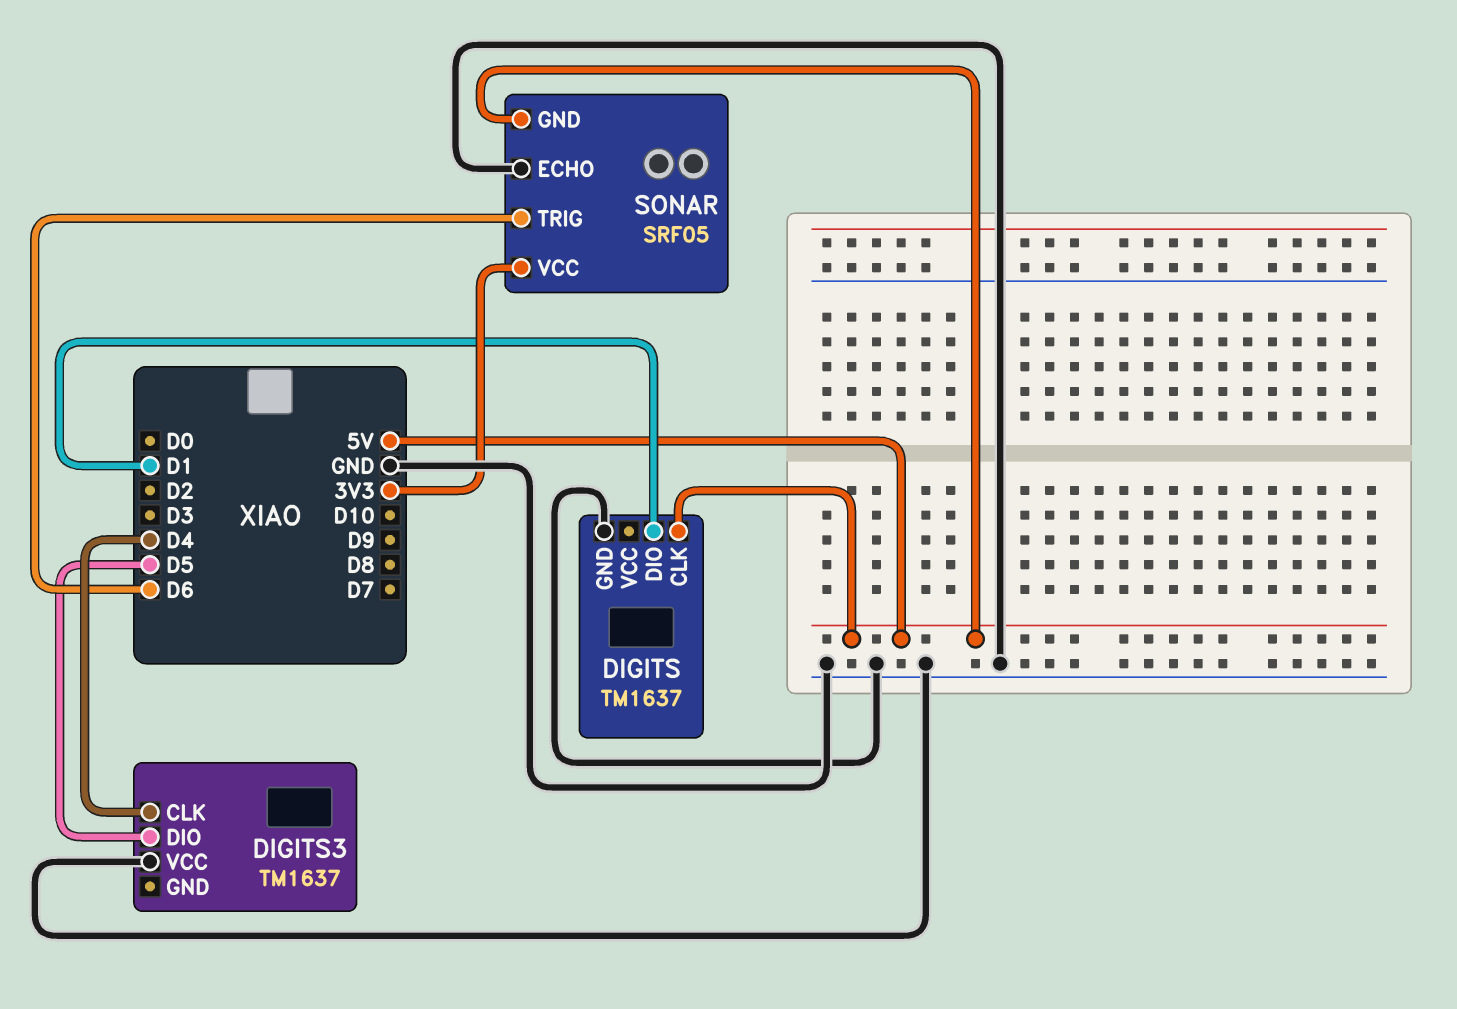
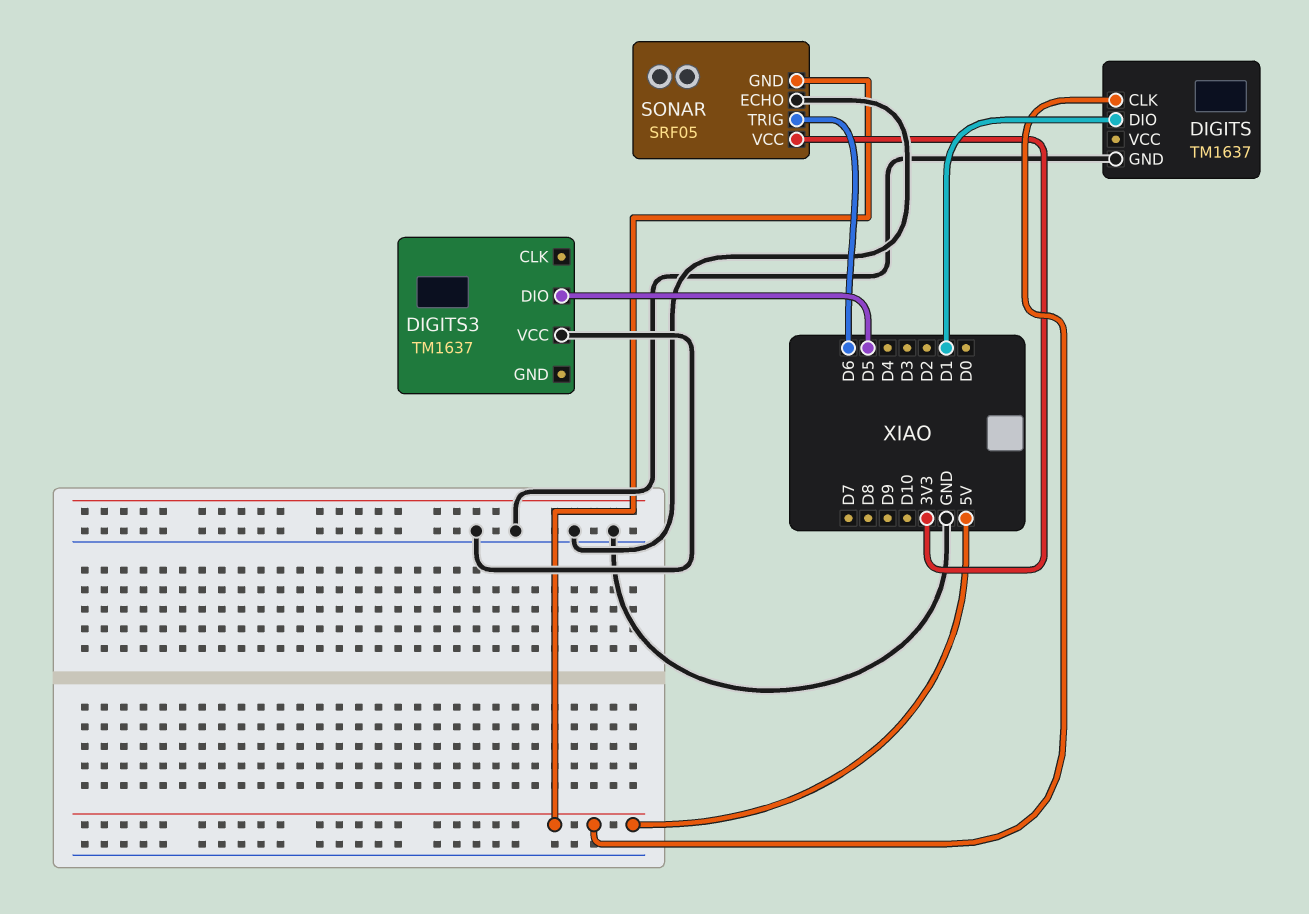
DIGITS3 pin CLK: D4 -> none

